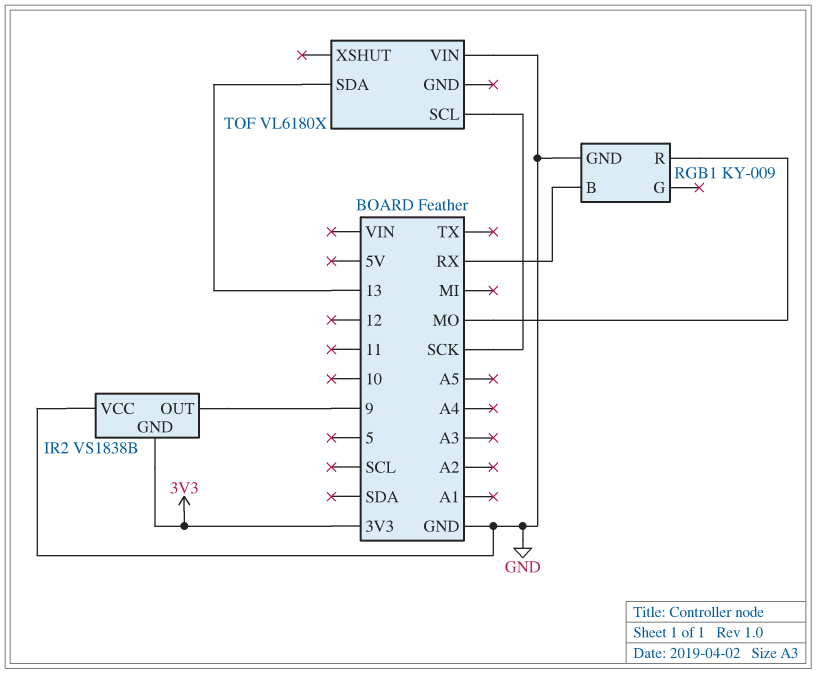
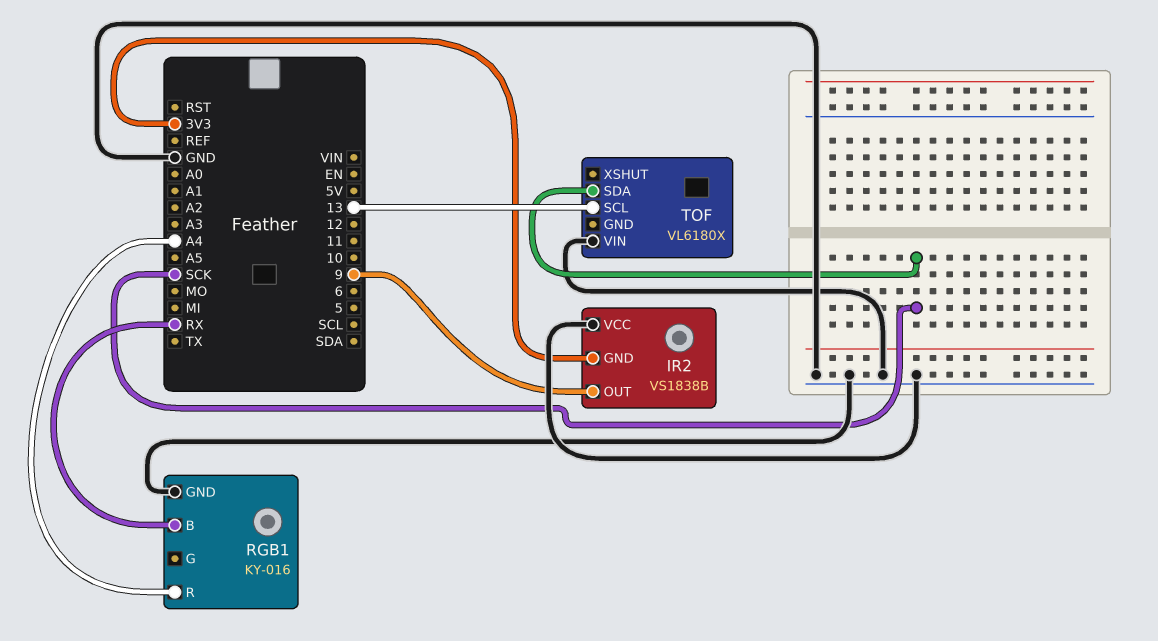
RGB1: KY-009 -> KY-016
RGB1 pin R: MO -> A4
TOF pin SCL: SCK -> 13
TOF pin SDA: 13 -> SCK

